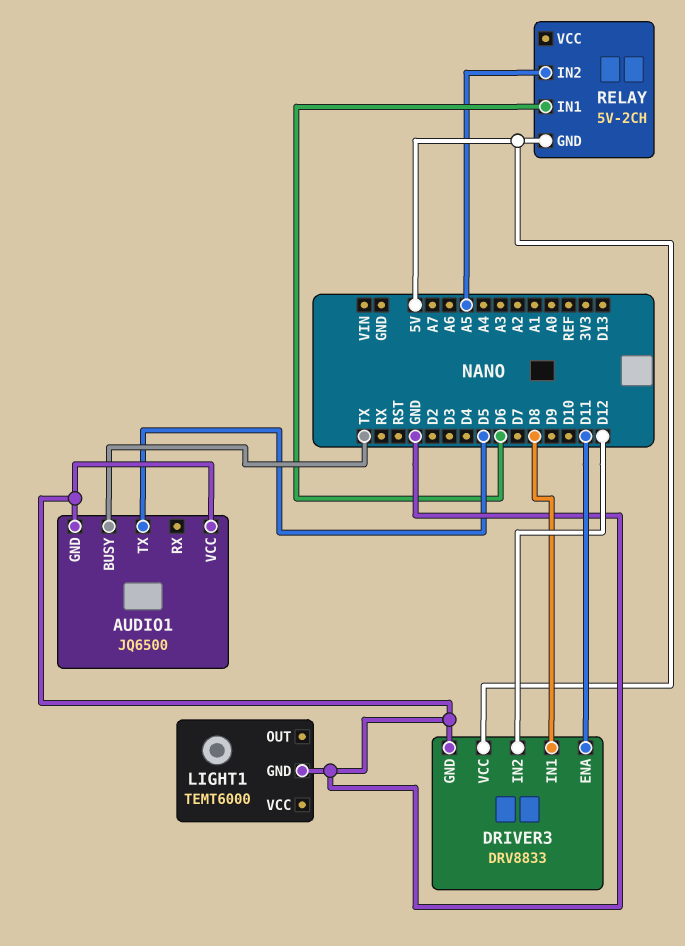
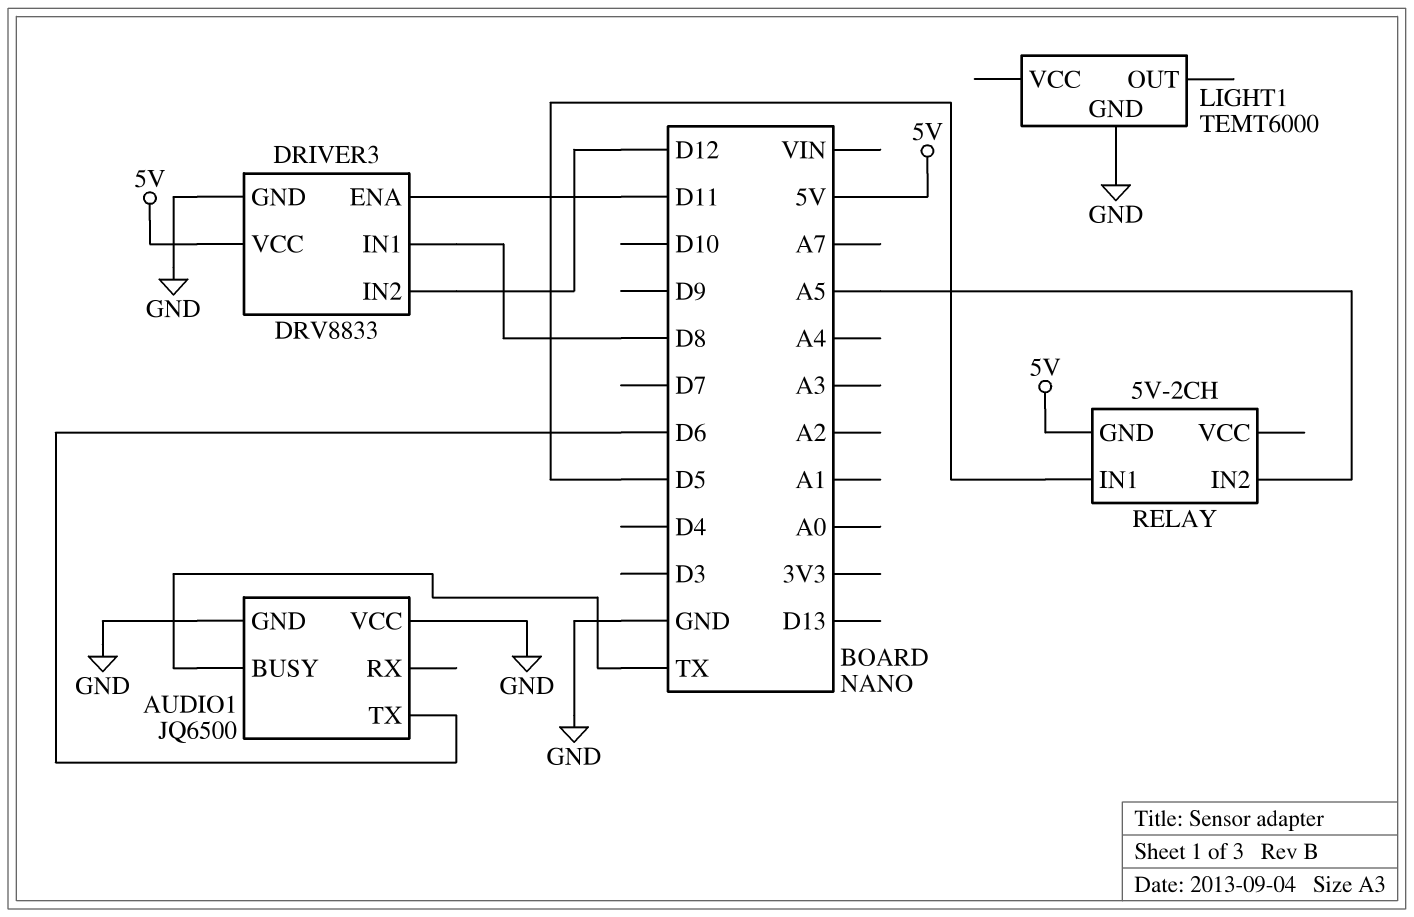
AUDIO1 pin TX: D5 -> D6
RELAY pin IN1: D6 -> D5

